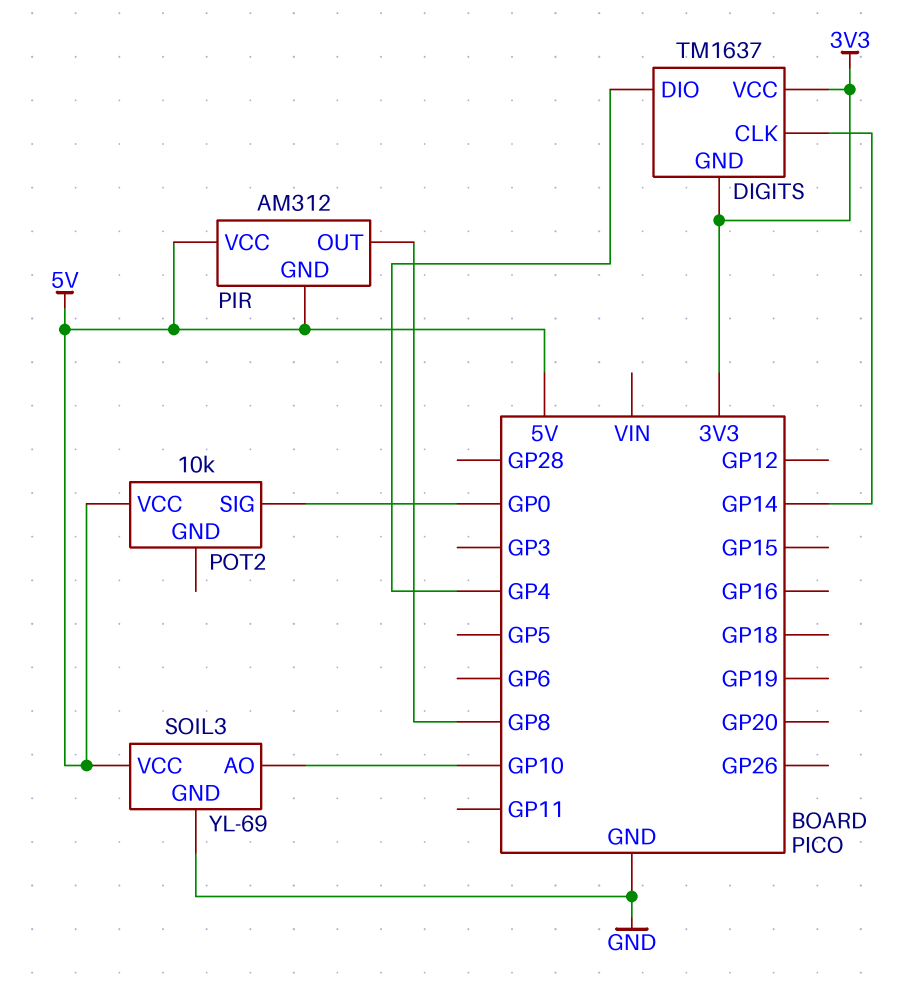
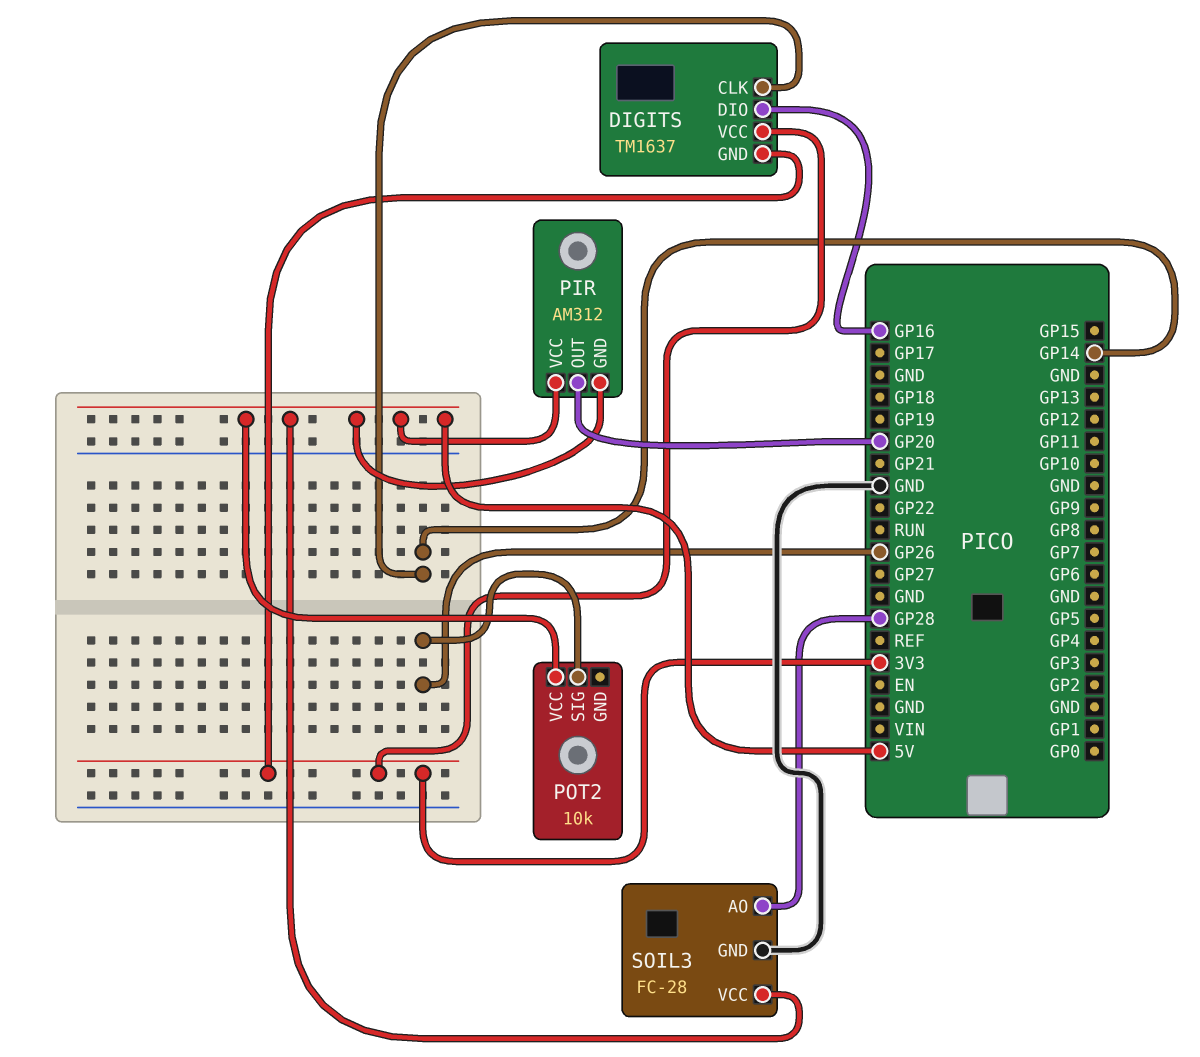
DIGITS pin DIO: GP4 -> GP16
PIR pin OUT: GP8 -> GP20
POT2 pin SIG: GP0 -> GP26
SOIL3: YL-69 -> FC-28
SOIL3 pin AO: GP10 -> GP28

